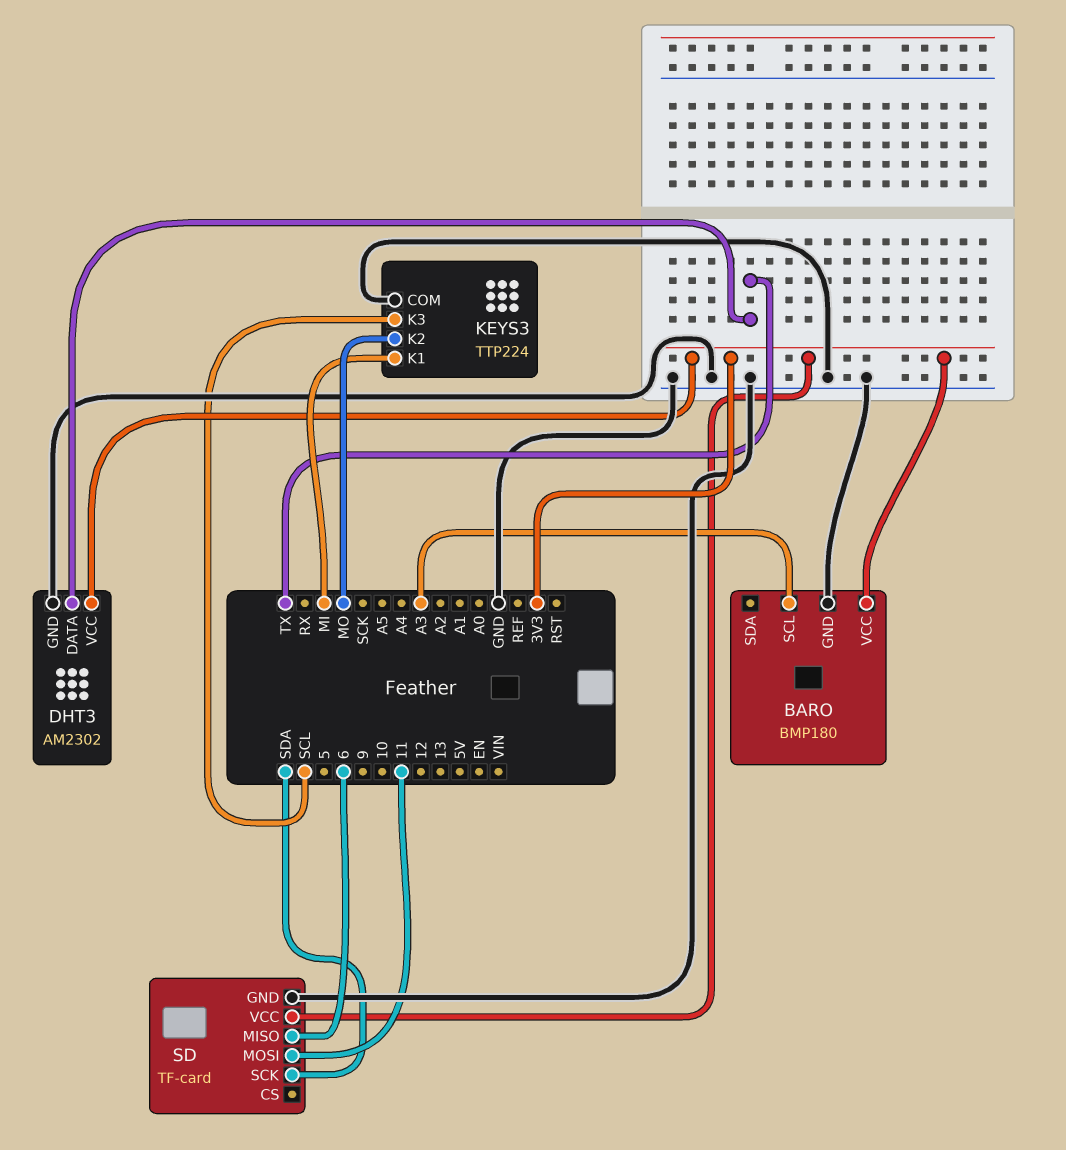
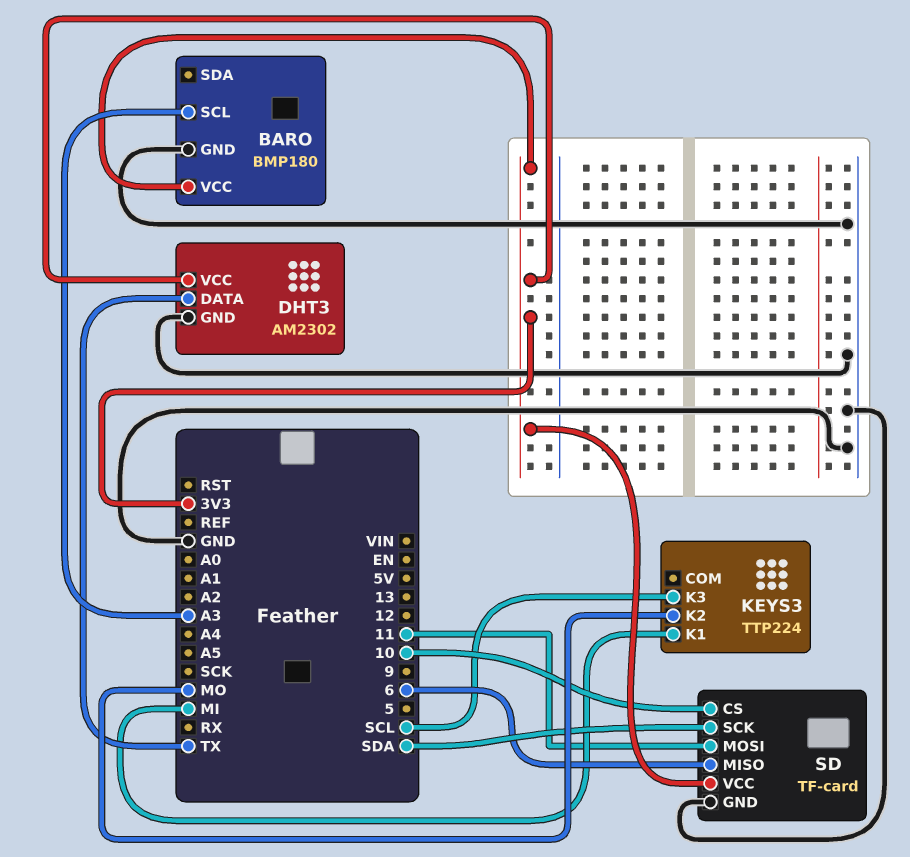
KEYS3 pin COM: GND -> none
SD pin CS: none -> 10

